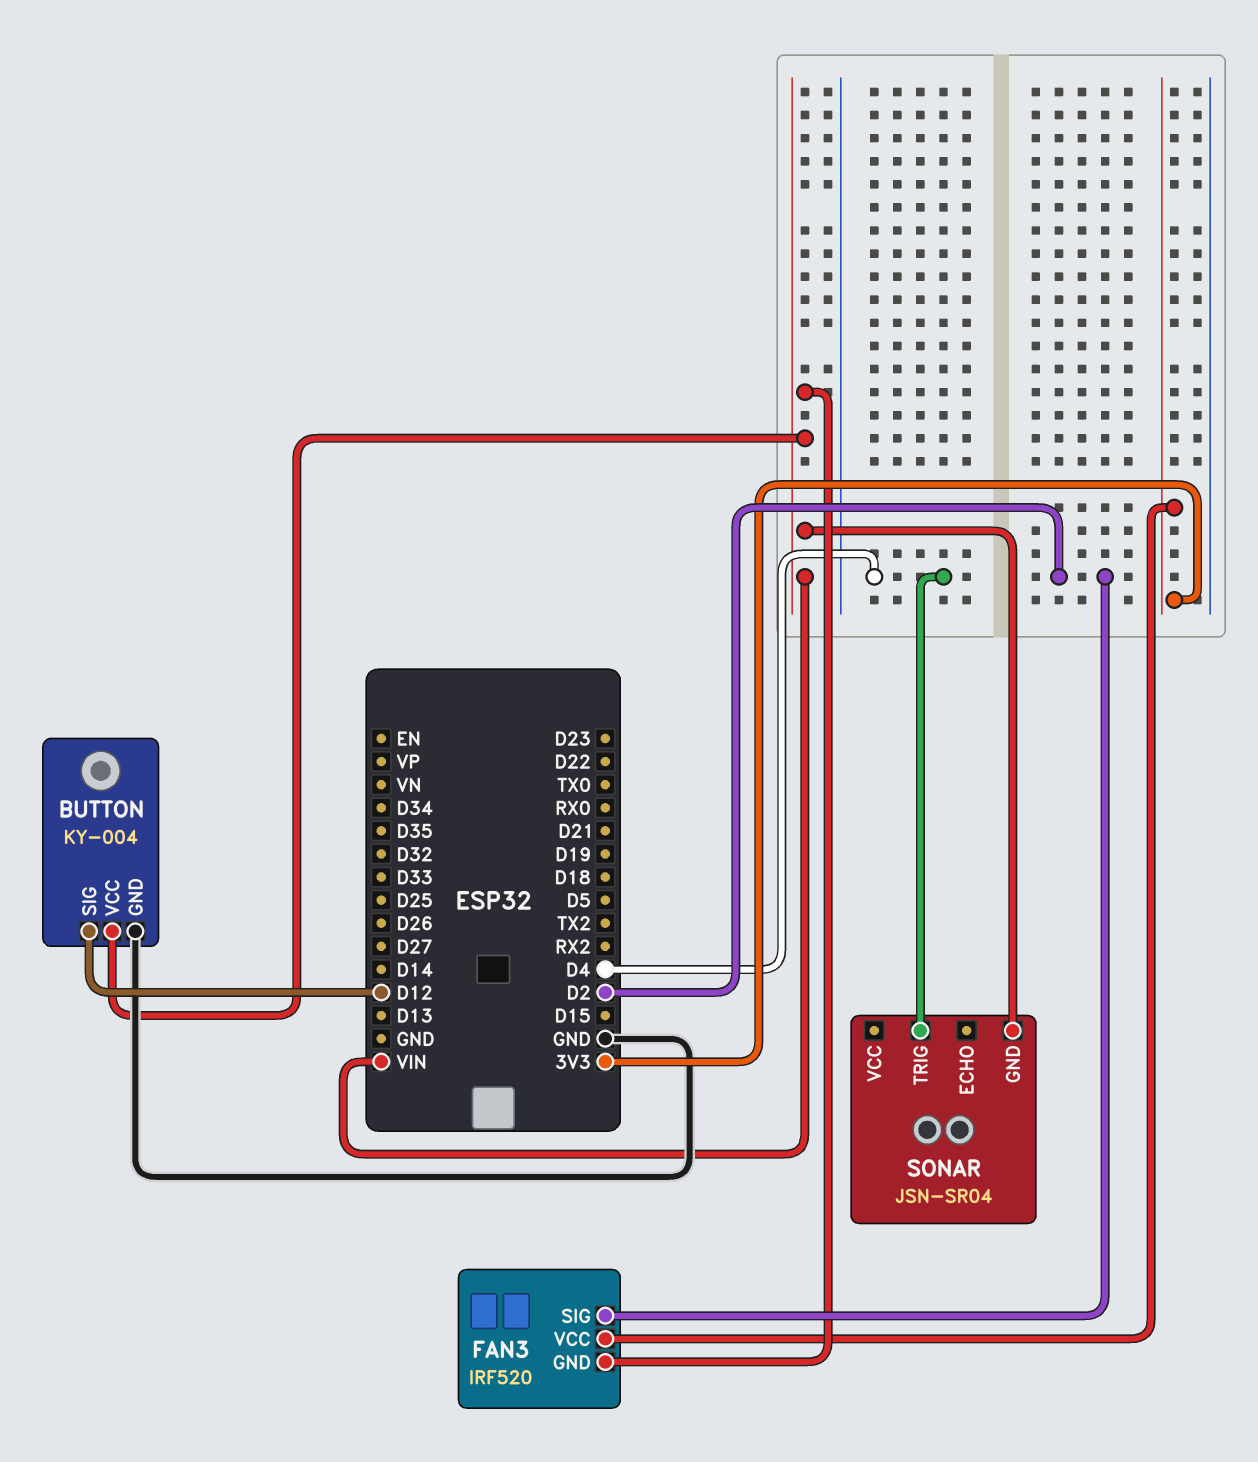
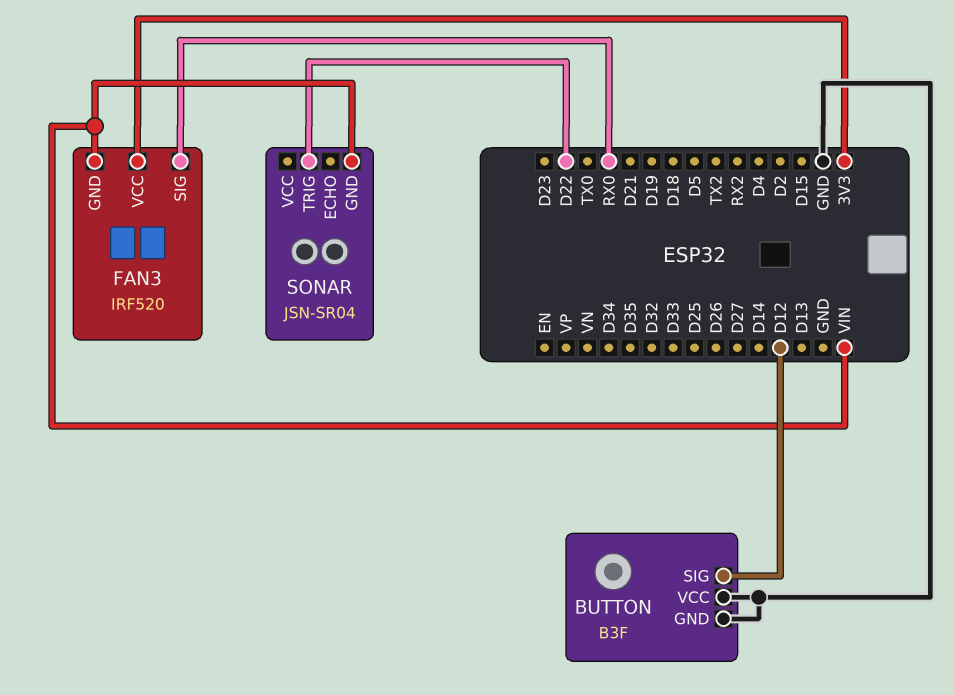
BUTTON: KY-004 -> B3F
BUTTON pin VCC: VIN -> GND
FAN3 pin SIG: D2 -> RX0
SONAR pin TRIG: D4 -> D22

